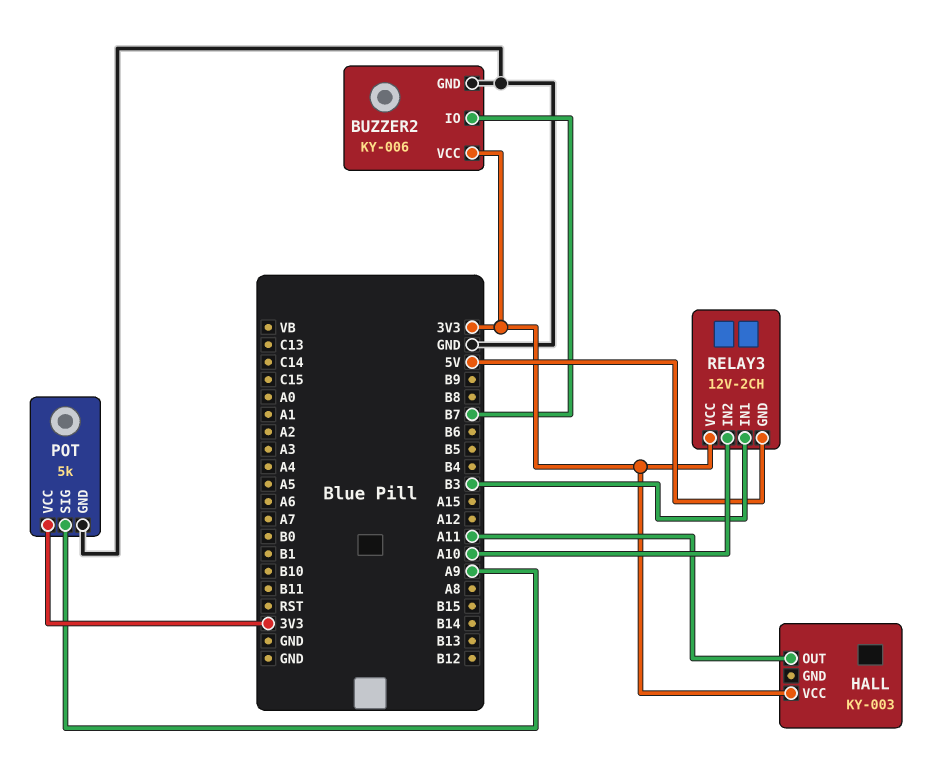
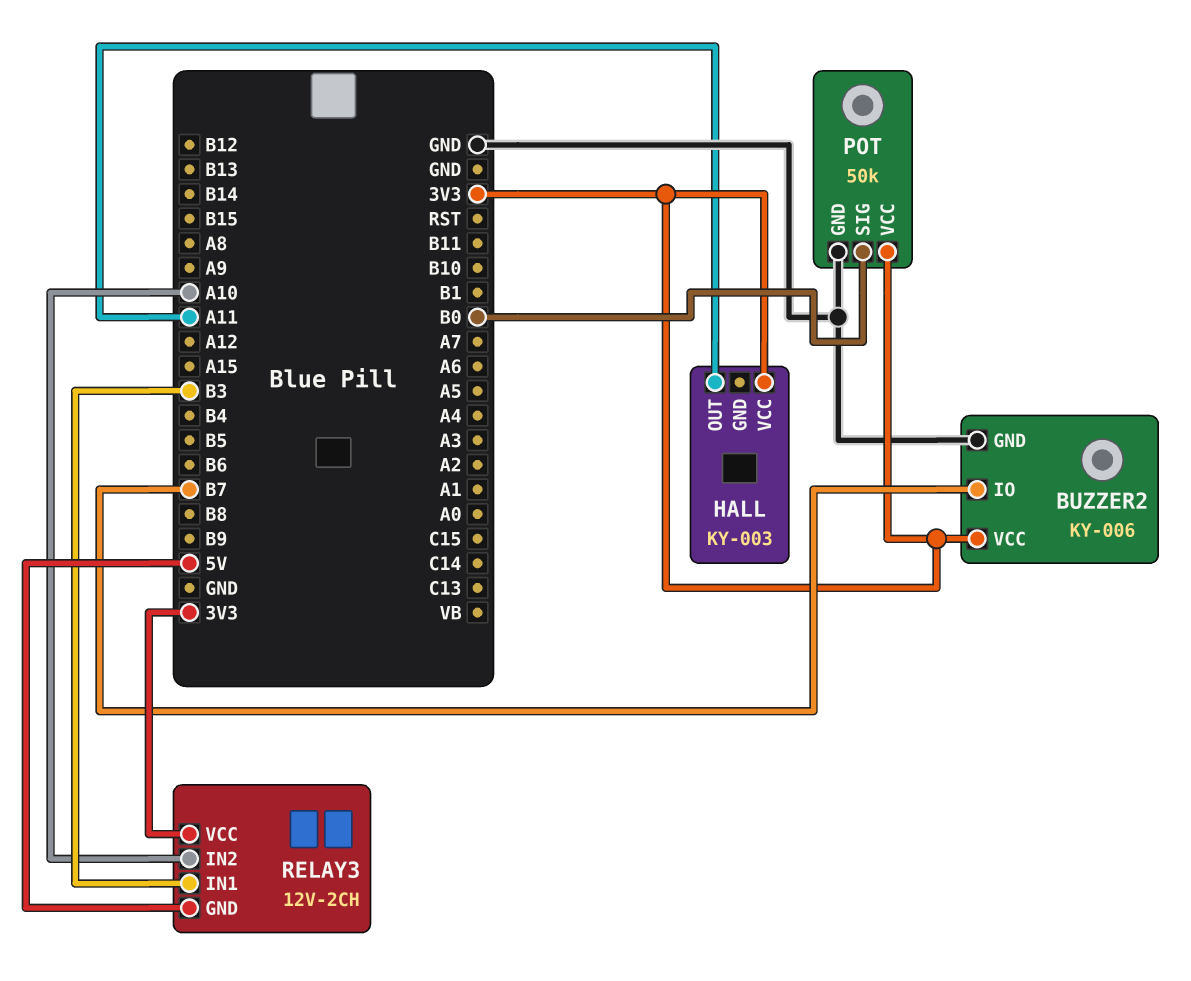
POT: 5k -> 50k
POT pin SIG: A9 -> B0

